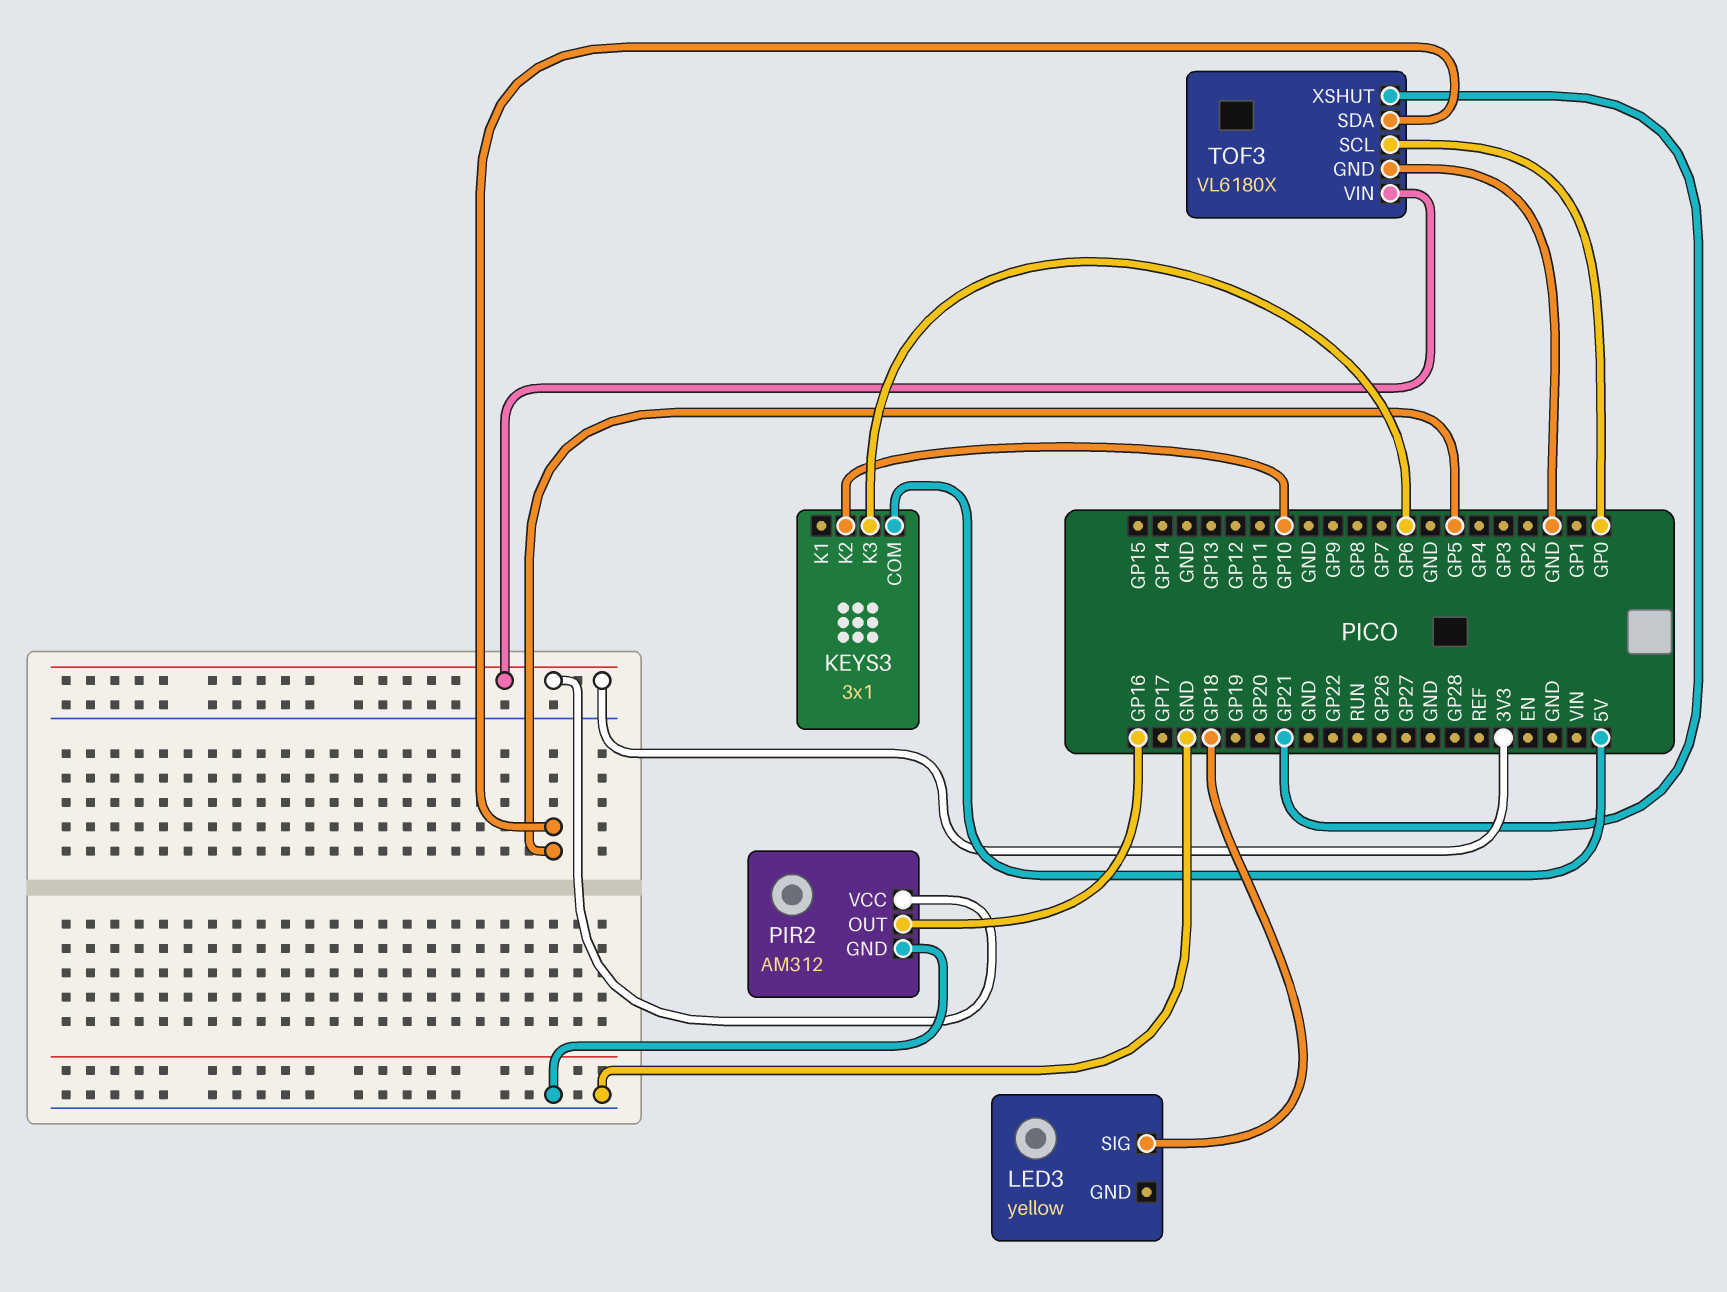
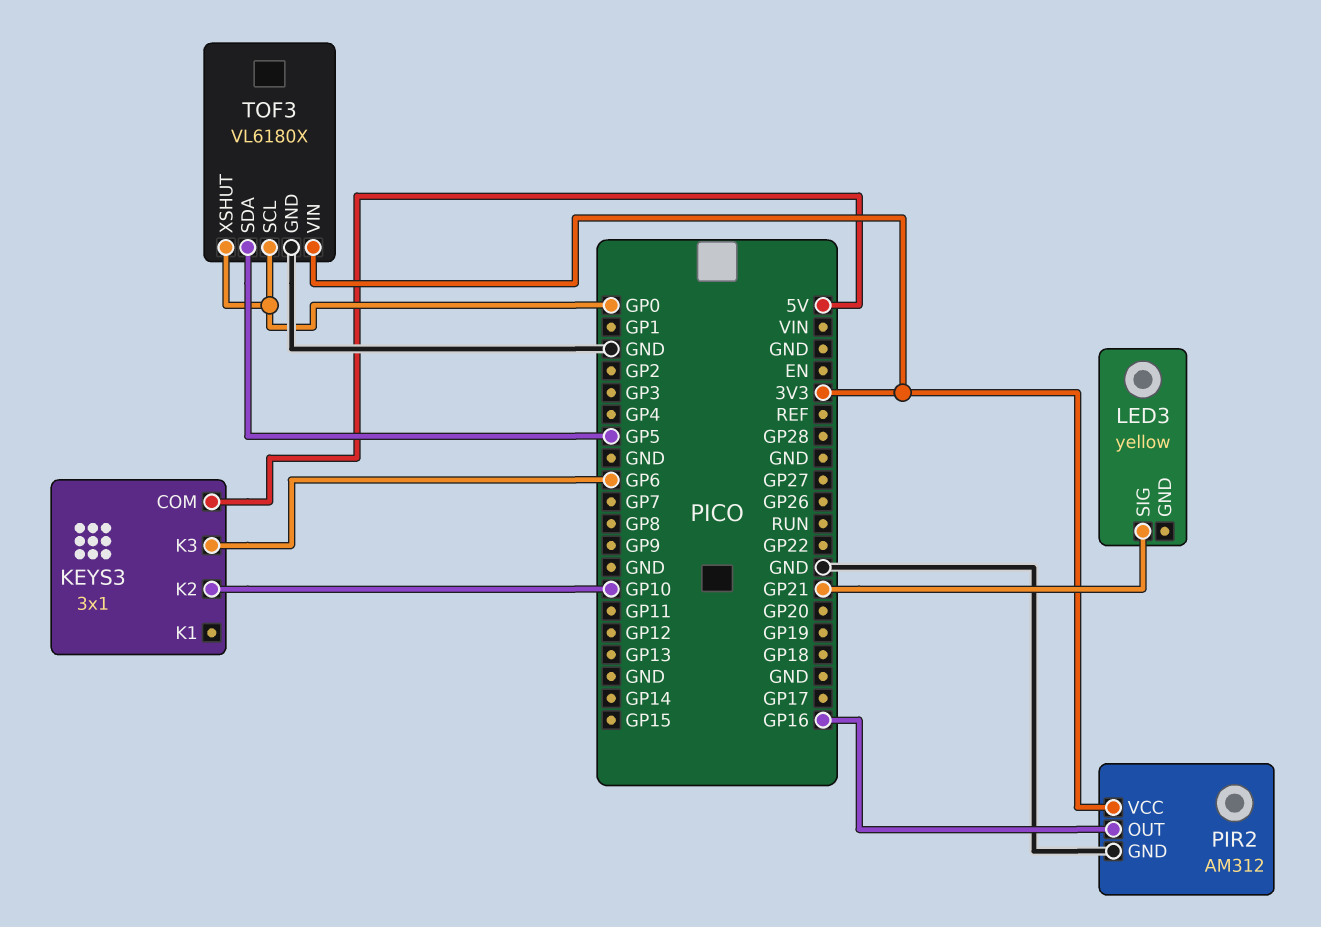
LED3 pin SIG: GP18 -> GP21
TOF3 pin XSHUT: GP21 -> GP0

